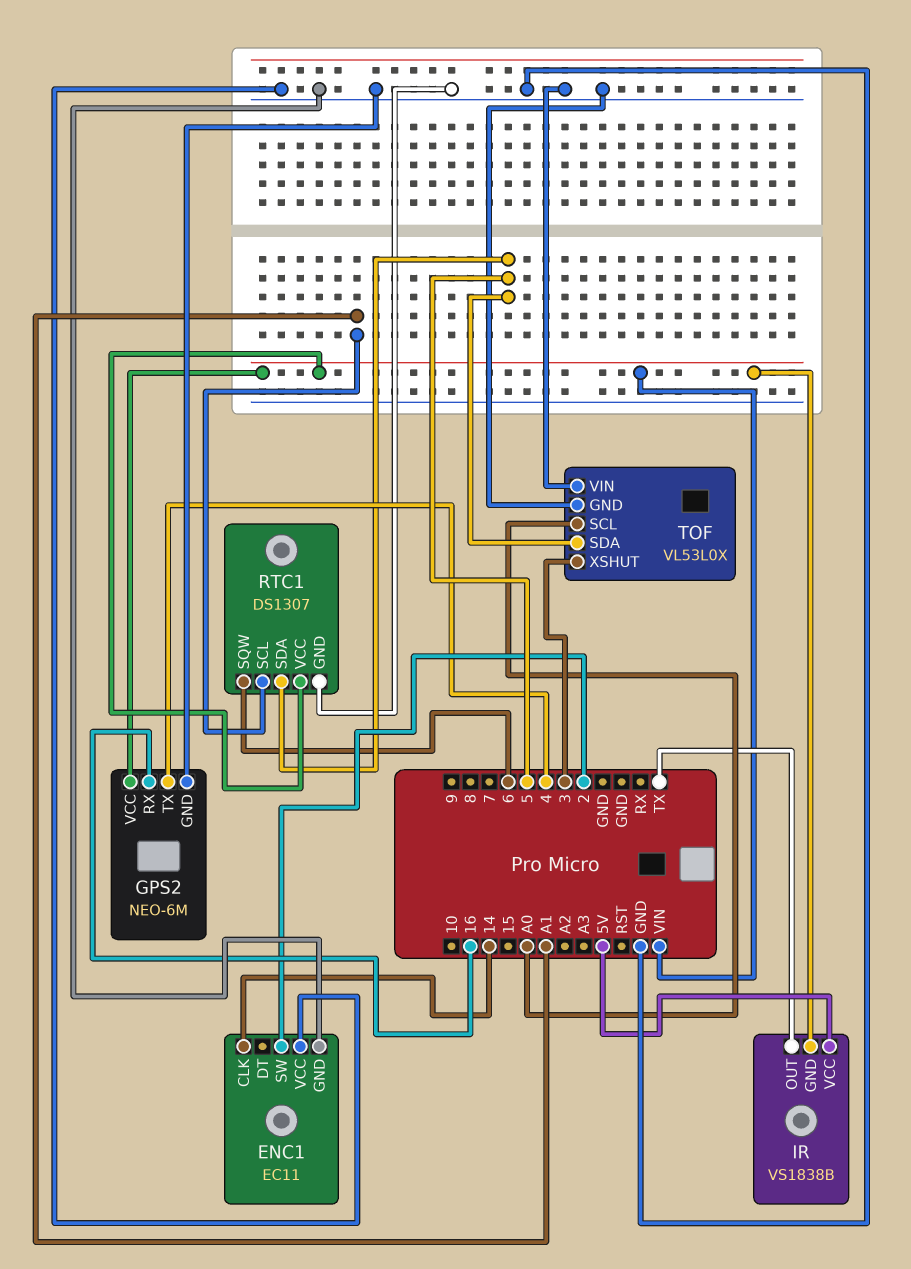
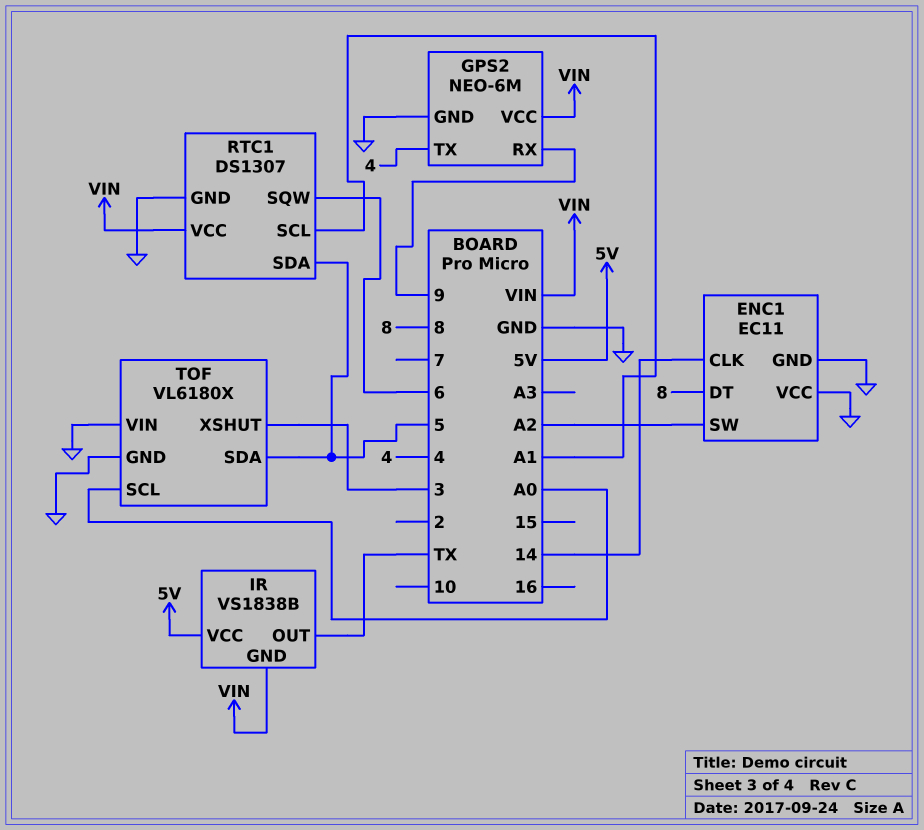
ENC1 pin DT: none -> 8
ENC1 pin SW: 2 -> A2
GPS2 pin RX: 16 -> 9
TOF: VL53L0X -> VL6180X

